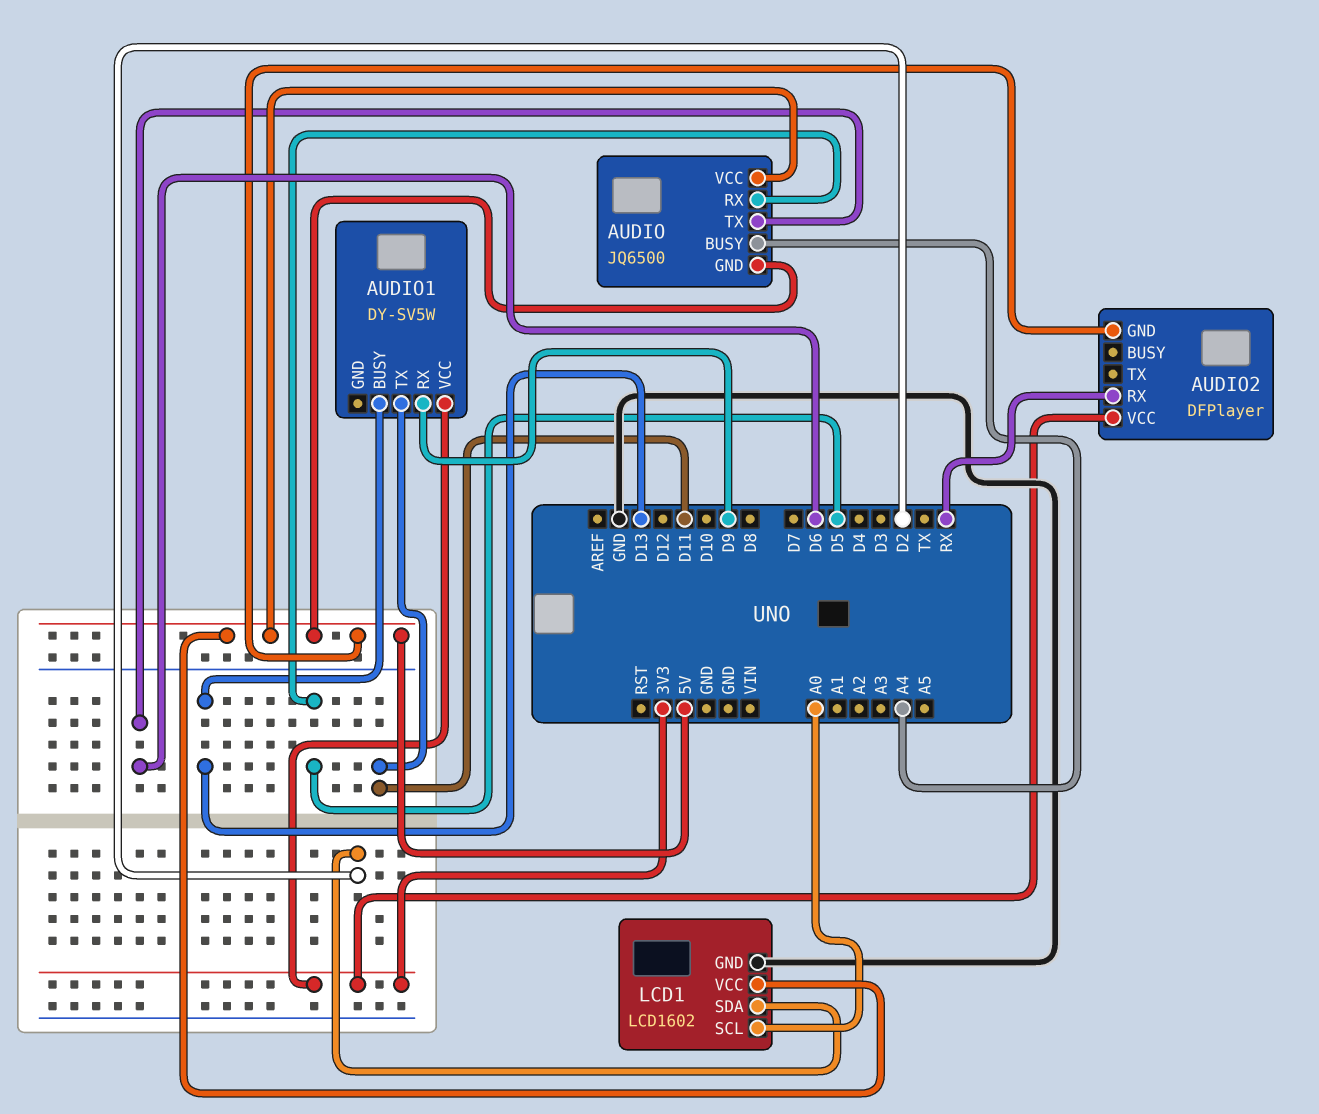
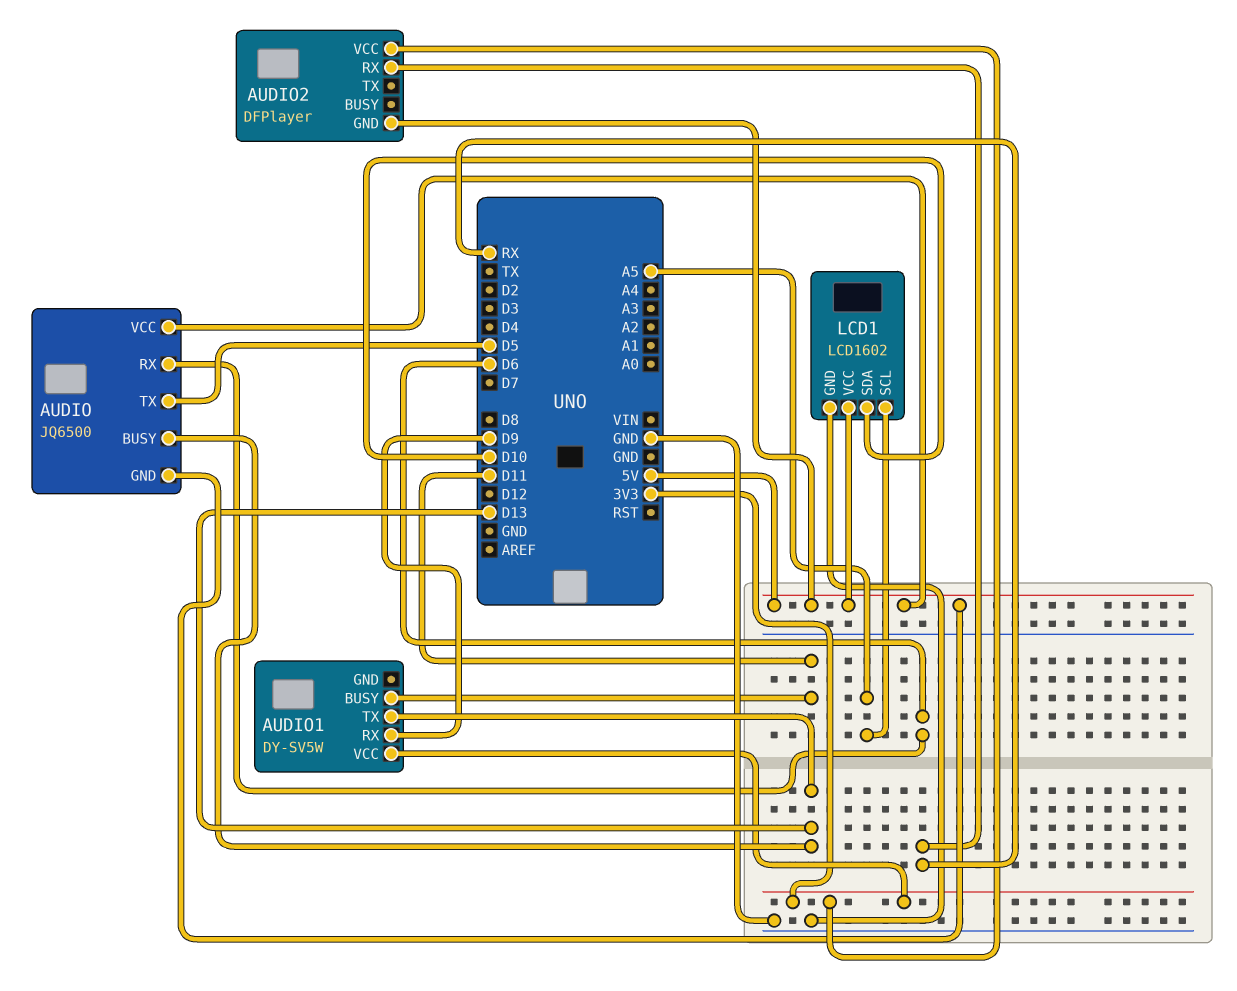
AUDIO pin BUSY: A4 -> D13
AUDIO pin RX: D5 -> D6
AUDIO pin TX: D6 -> D5
AUDIO1 pin BUSY: D13 -> D11
AUDIO1 pin TX: D11 -> D13
LCD1 pin SCL: A0 -> A5
LCD1 pin SDA: D2 -> D10

